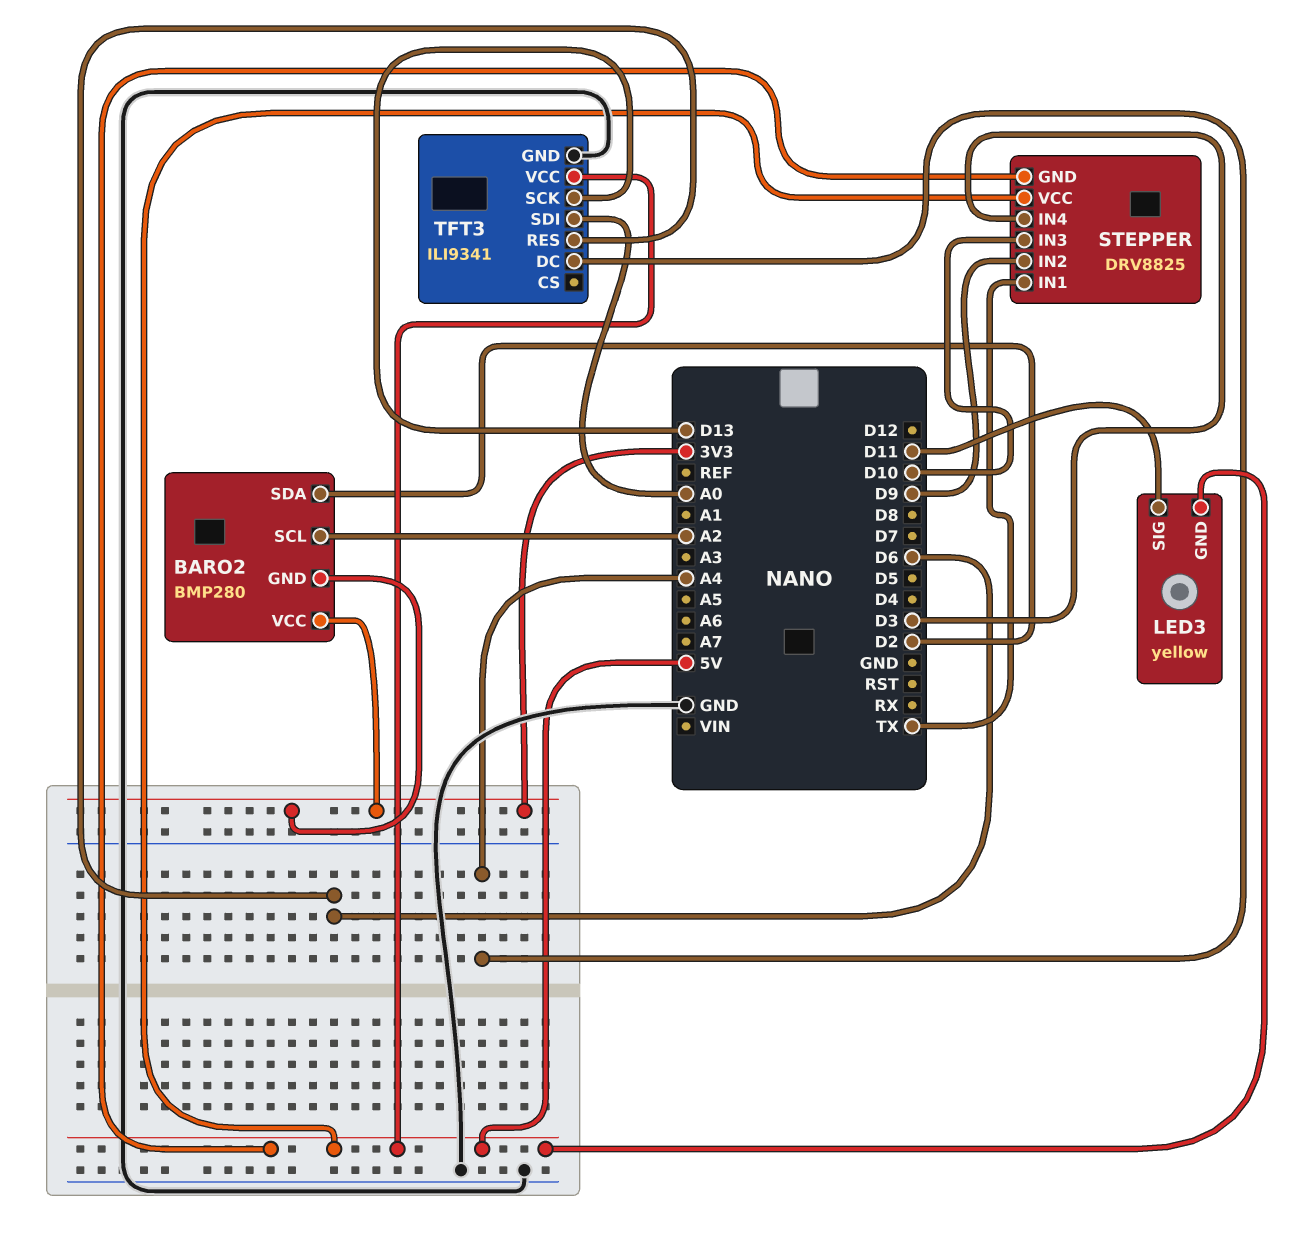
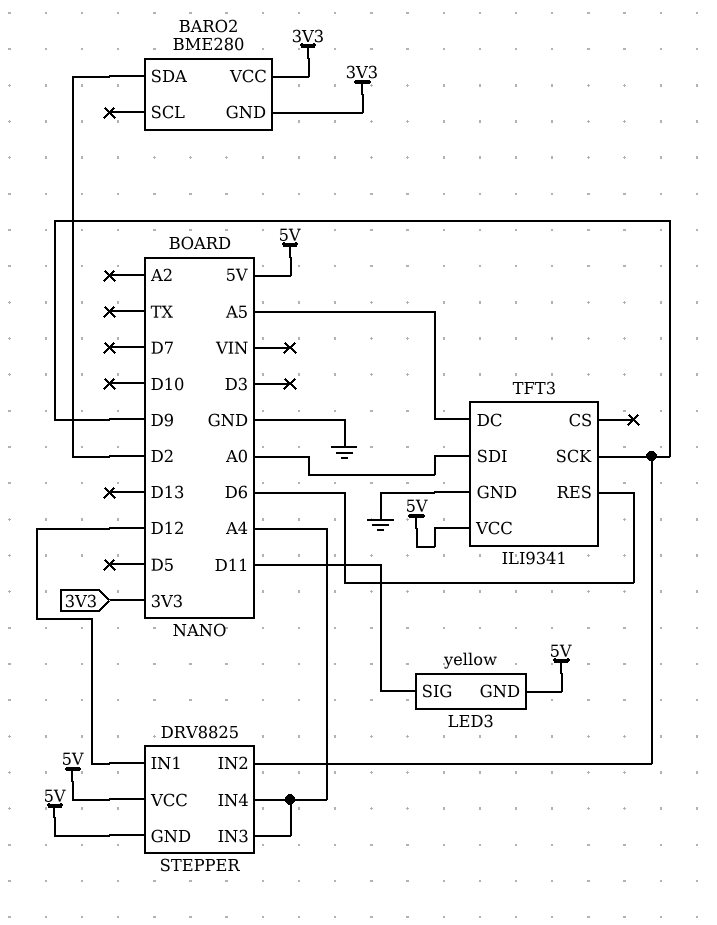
BARO2: BMP280 -> BME280
BARO2 pin SCL: A2 -> none
STEPPER pin IN1: TX -> D12
STEPPER pin IN3: D10 -> A4
STEPPER pin IN4: D3 -> A4
TFT3 pin DC: A4 -> A5
TFT3 pin SCK: D13 -> D9

